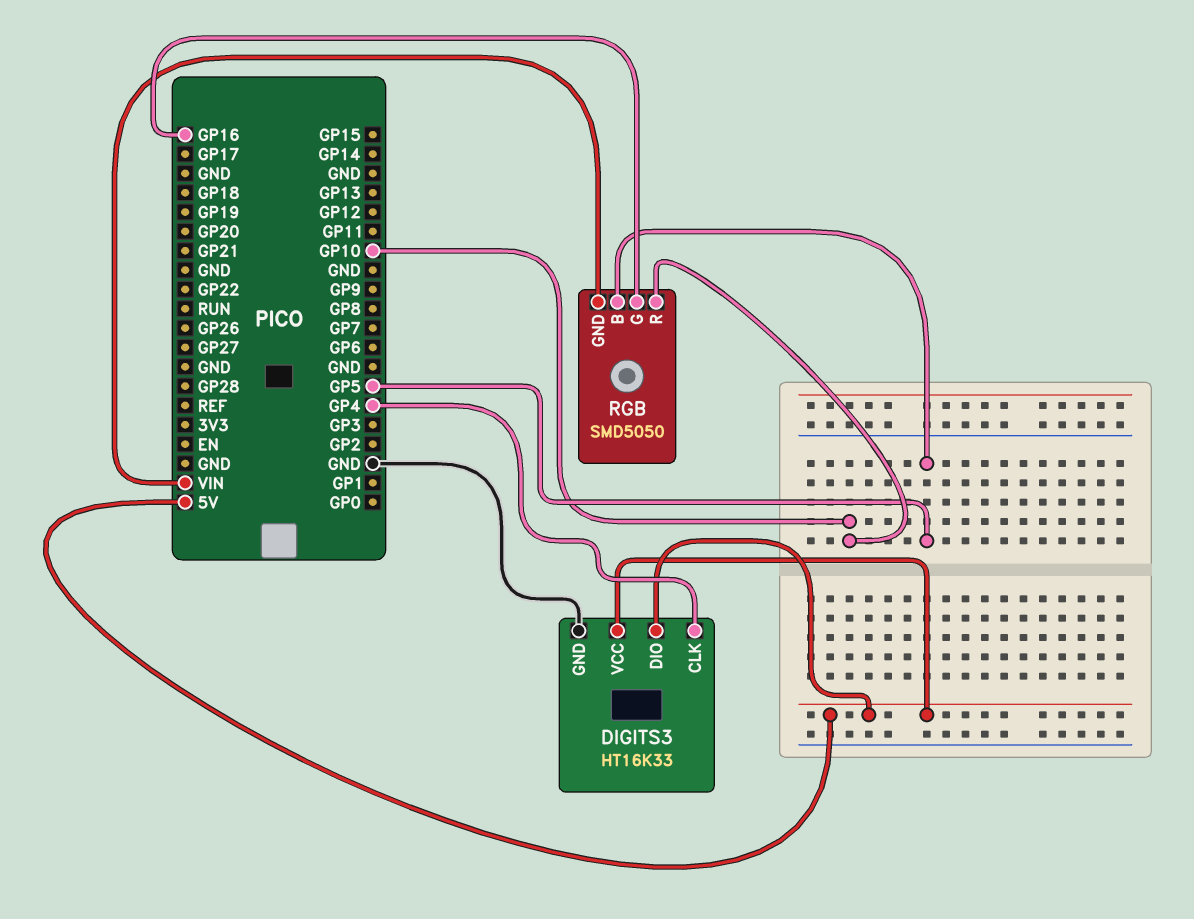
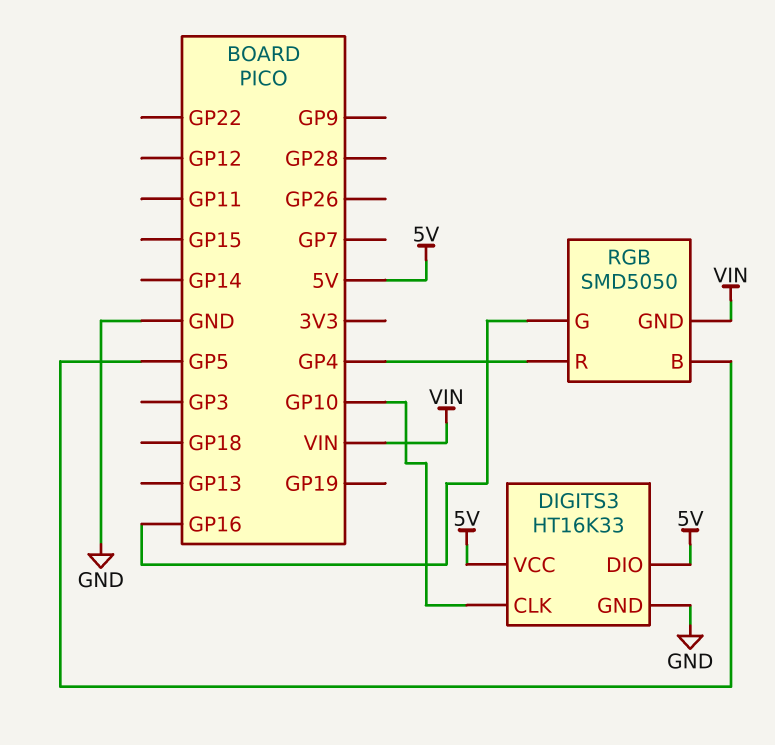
DIGITS3 pin CLK: GP4 -> GP10
RGB pin R: GP10 -> GP4

